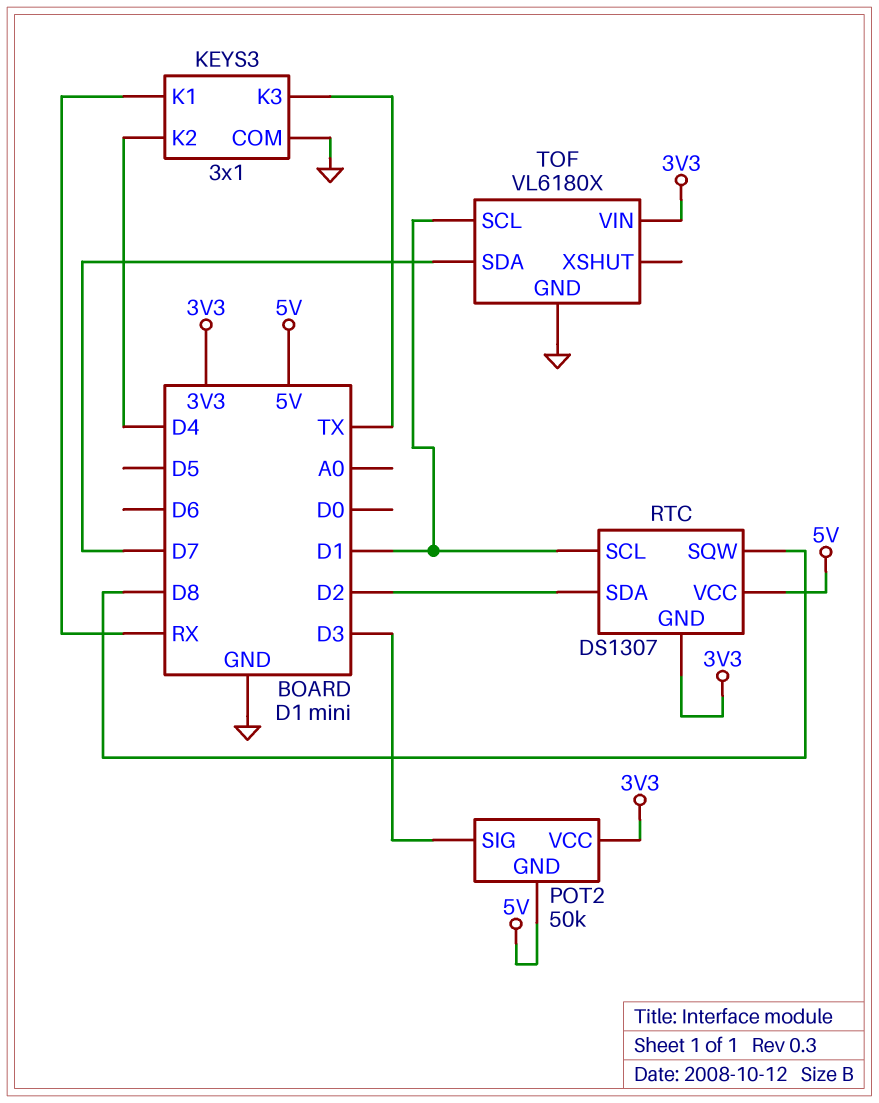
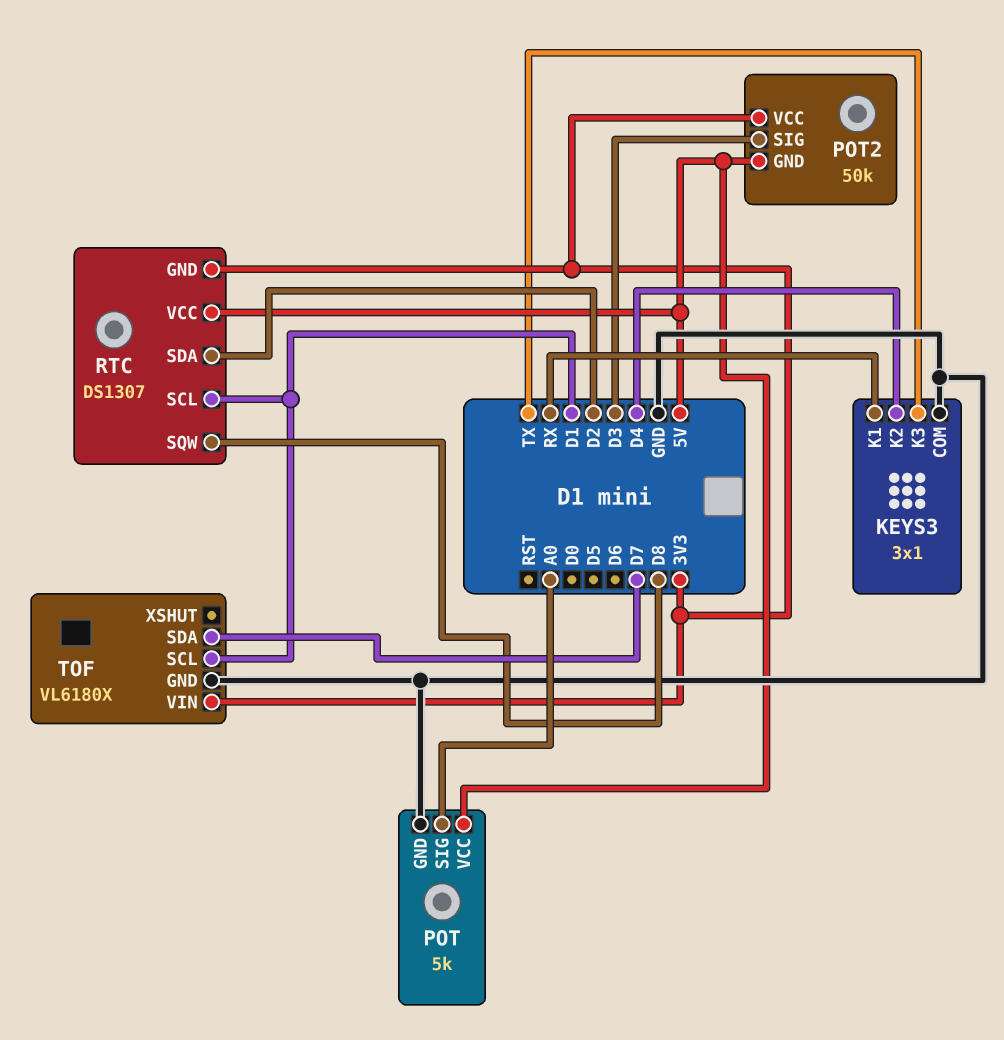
POT: none -> 5k
POT pin GND: none -> GND
POT pin SIG: none -> A0
POT pin VCC: none -> 5V

